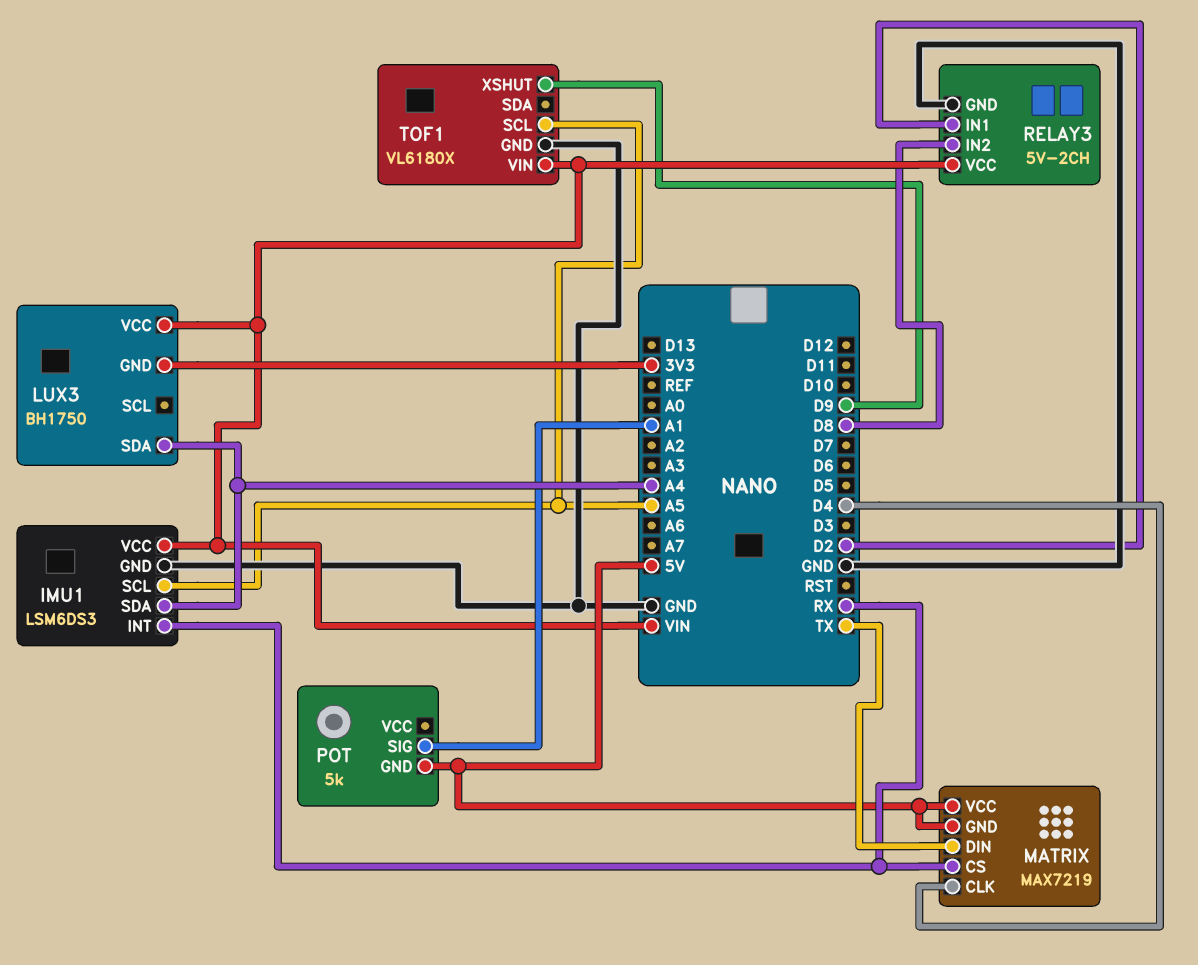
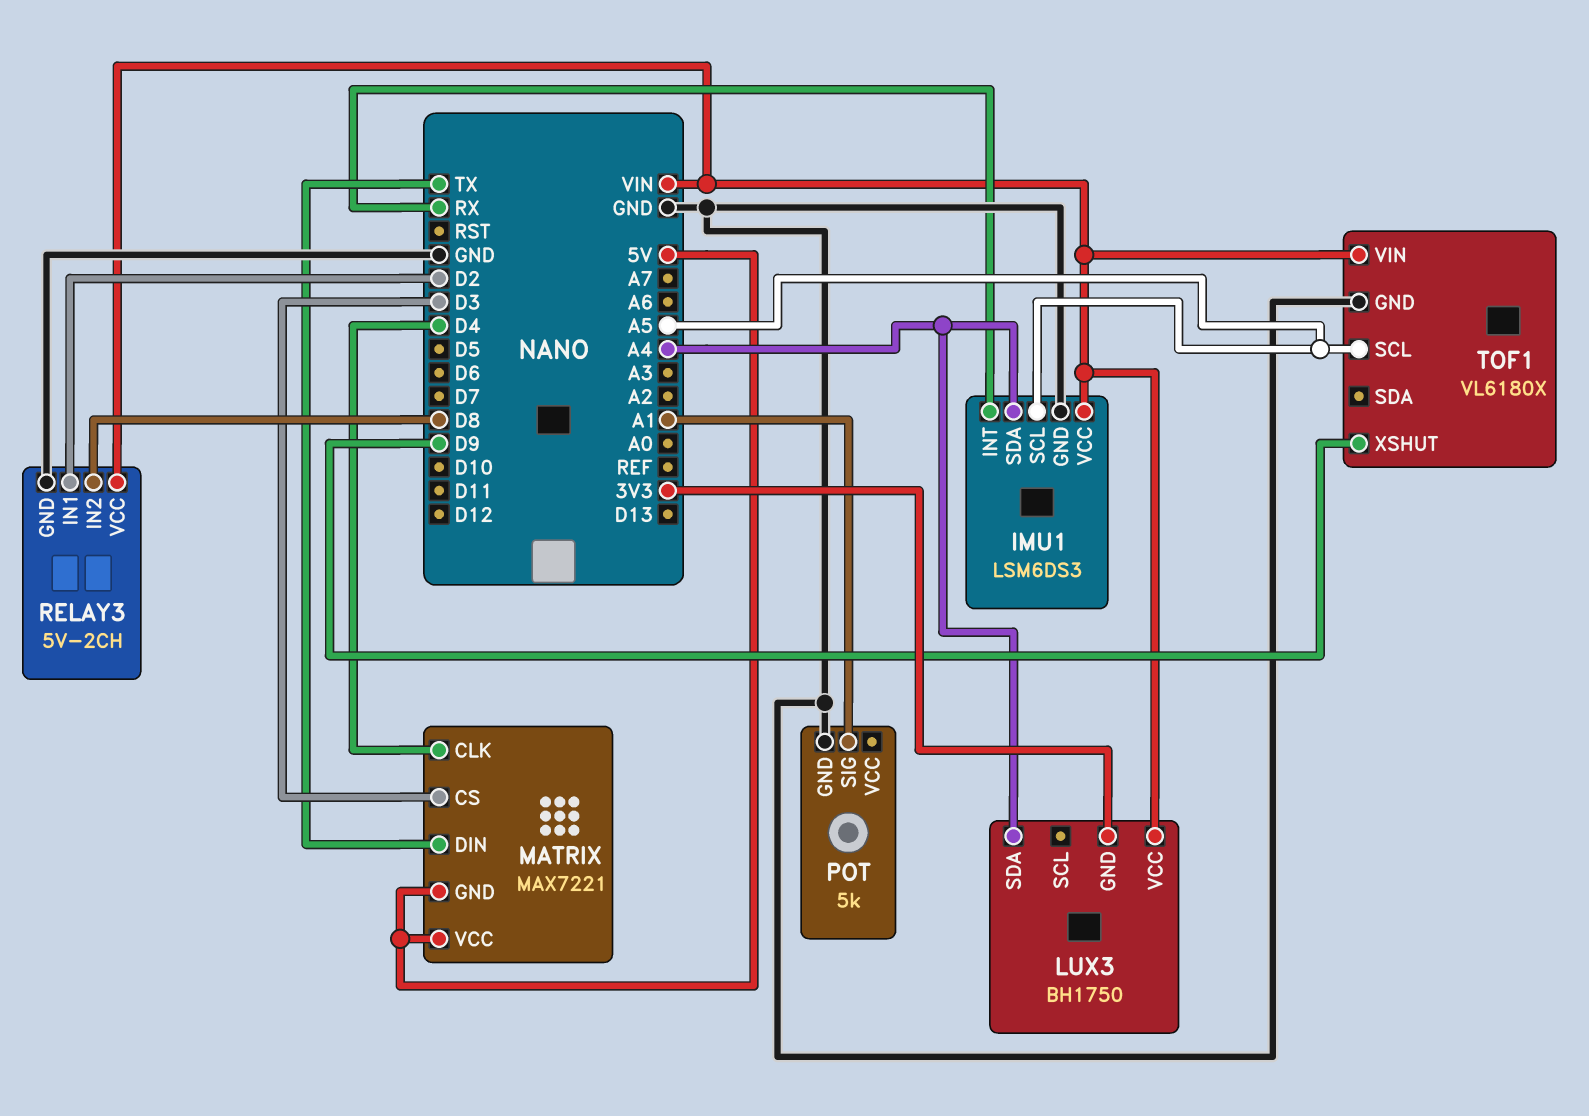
MATRIX: MAX7219 -> MAX7221
MATRIX pin CS: RX -> D3
POT pin GND: 5V -> GND

